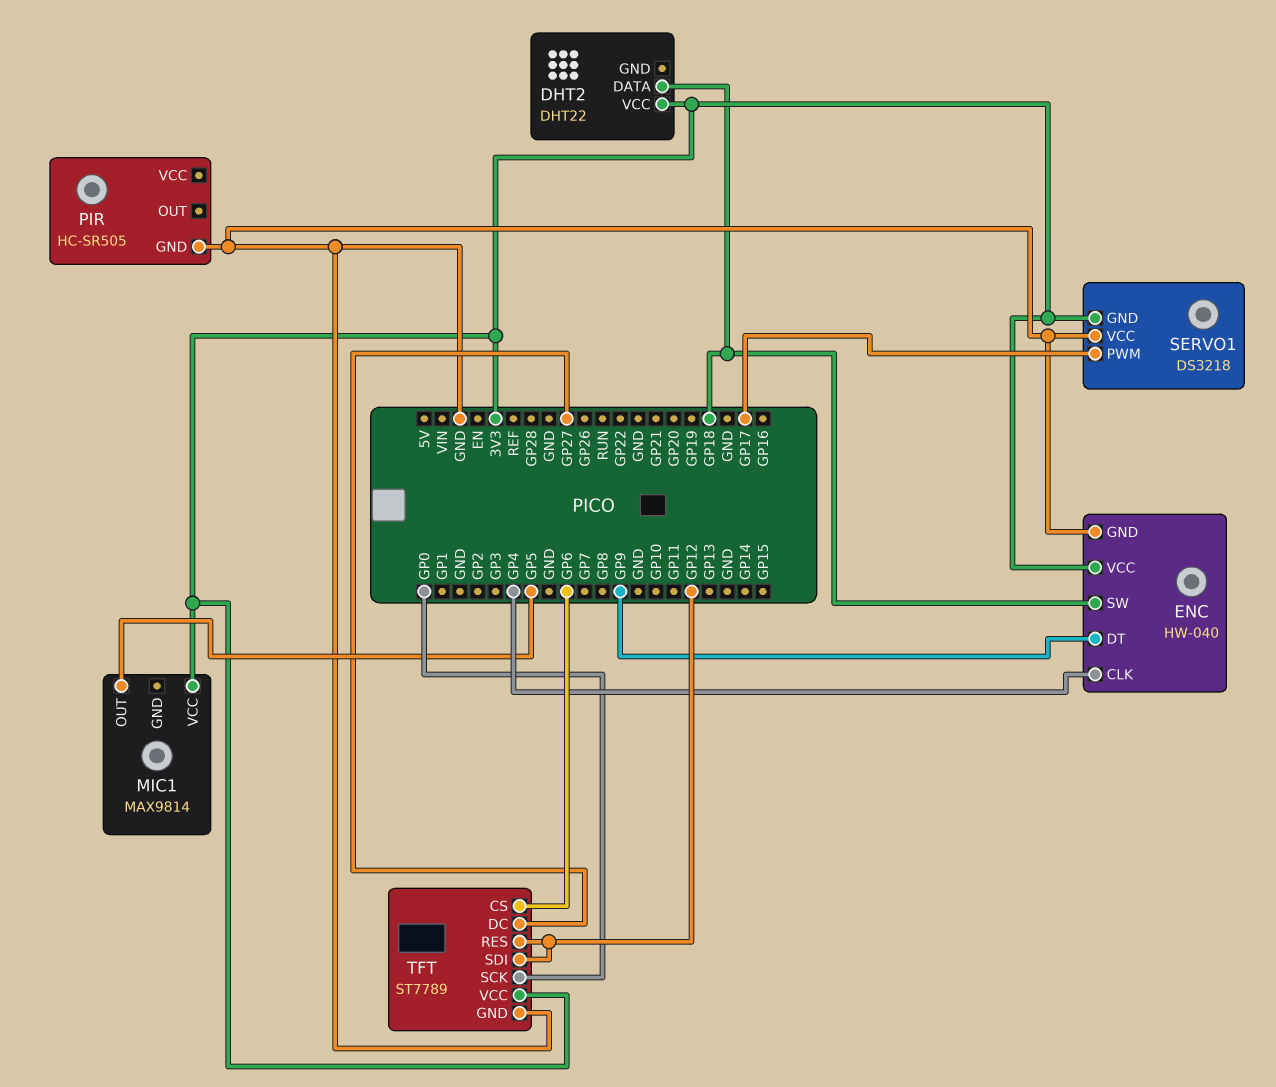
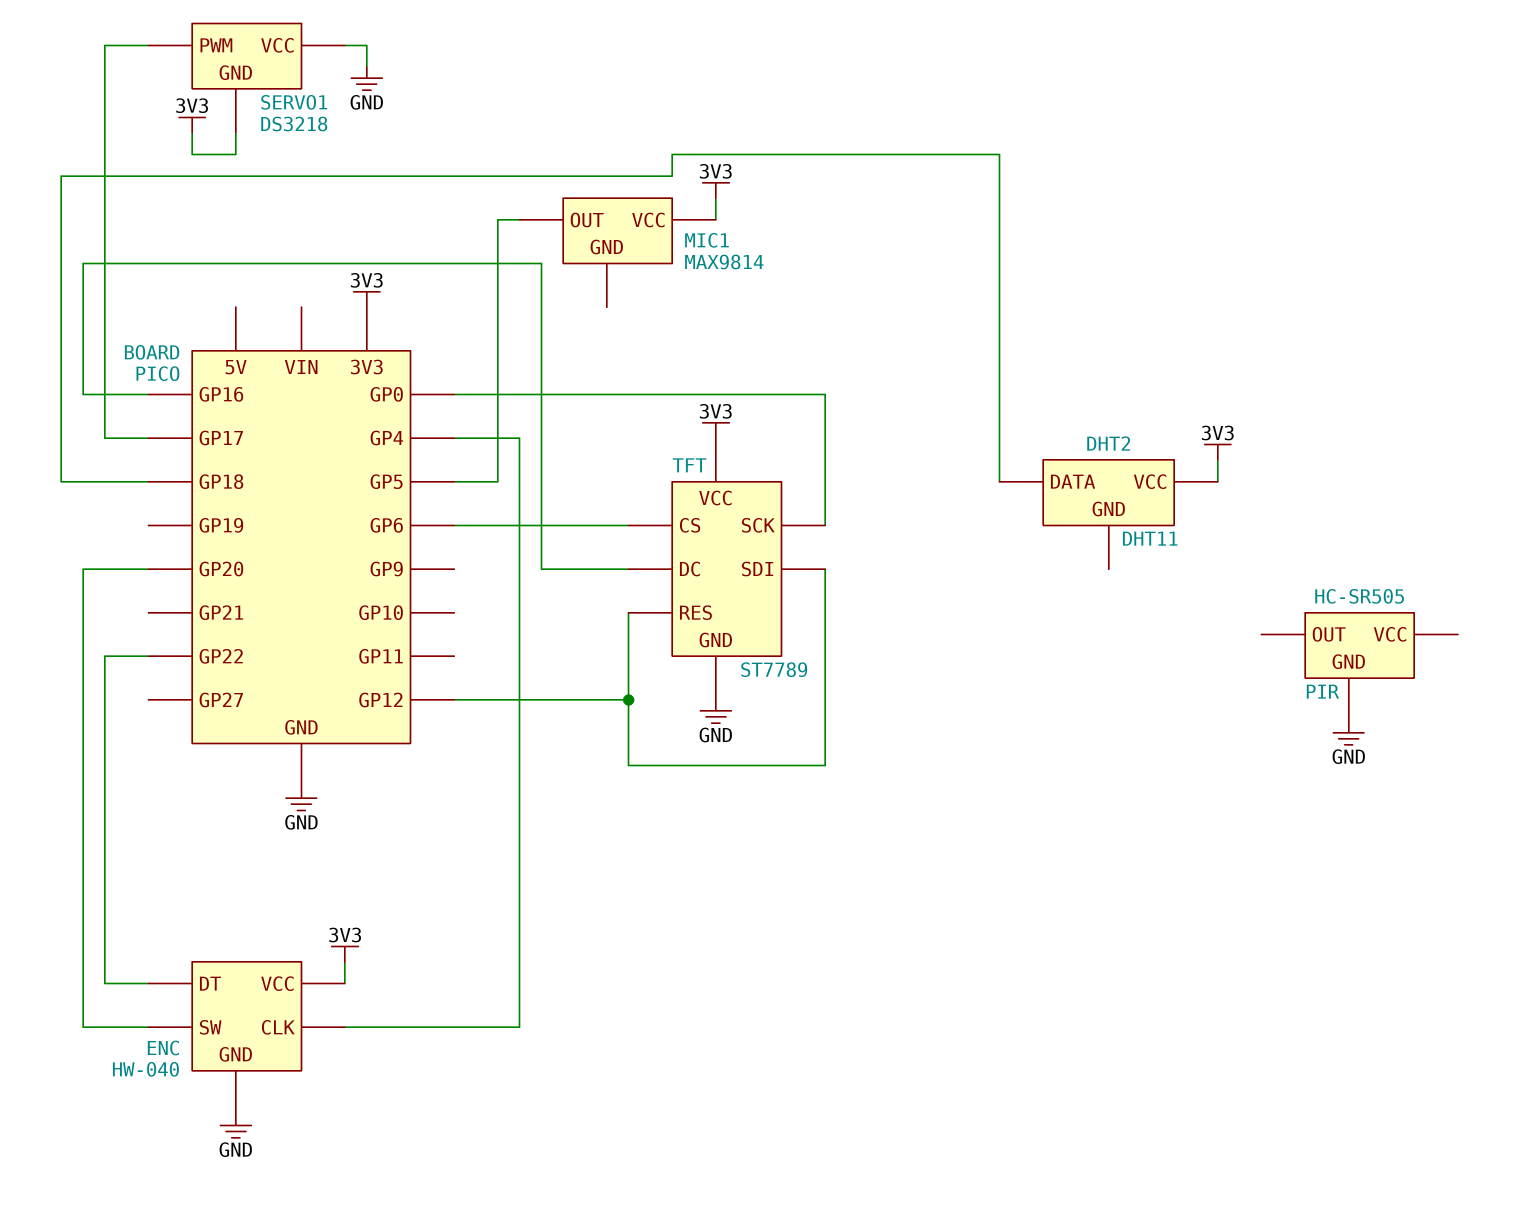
DHT2: DHT22 -> DHT11
ENC pin DT: GP9 -> GP22
ENC pin SW: GP18 -> GP20
TFT pin DC: GP27 -> GP16

